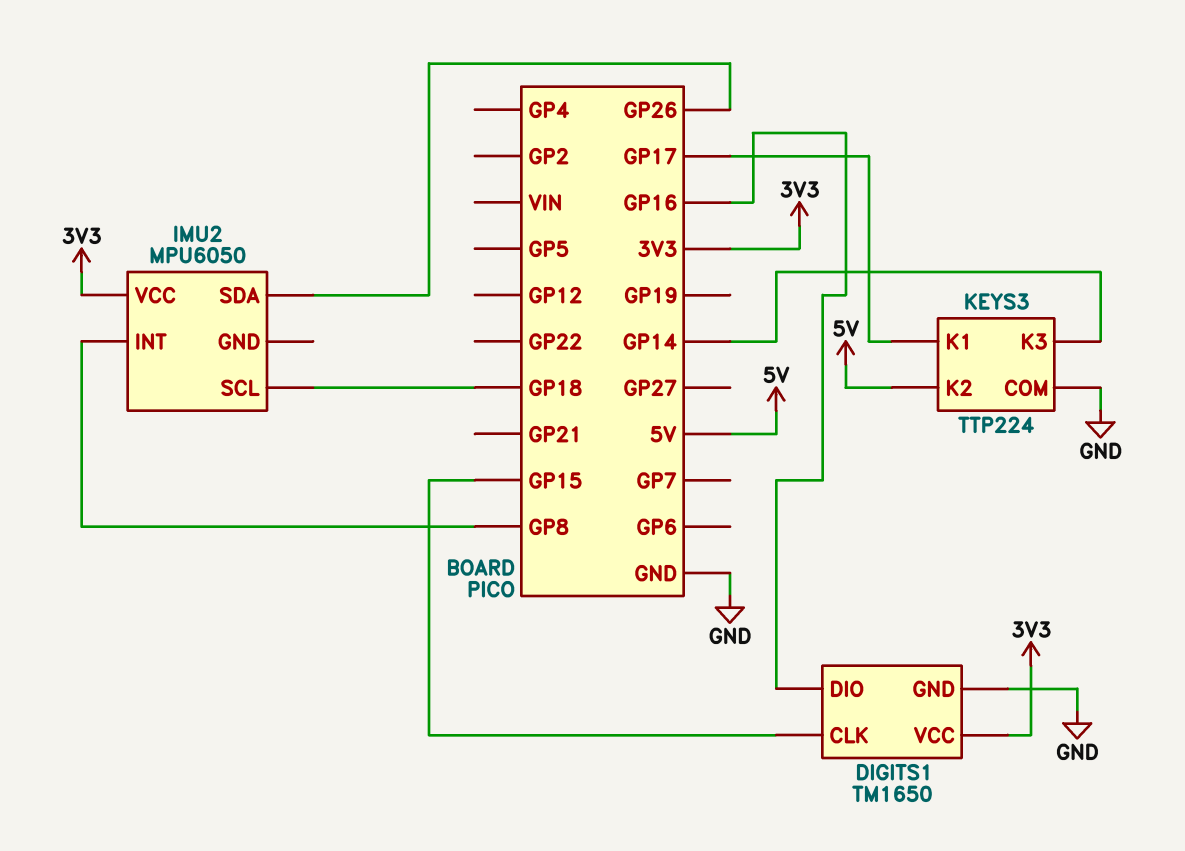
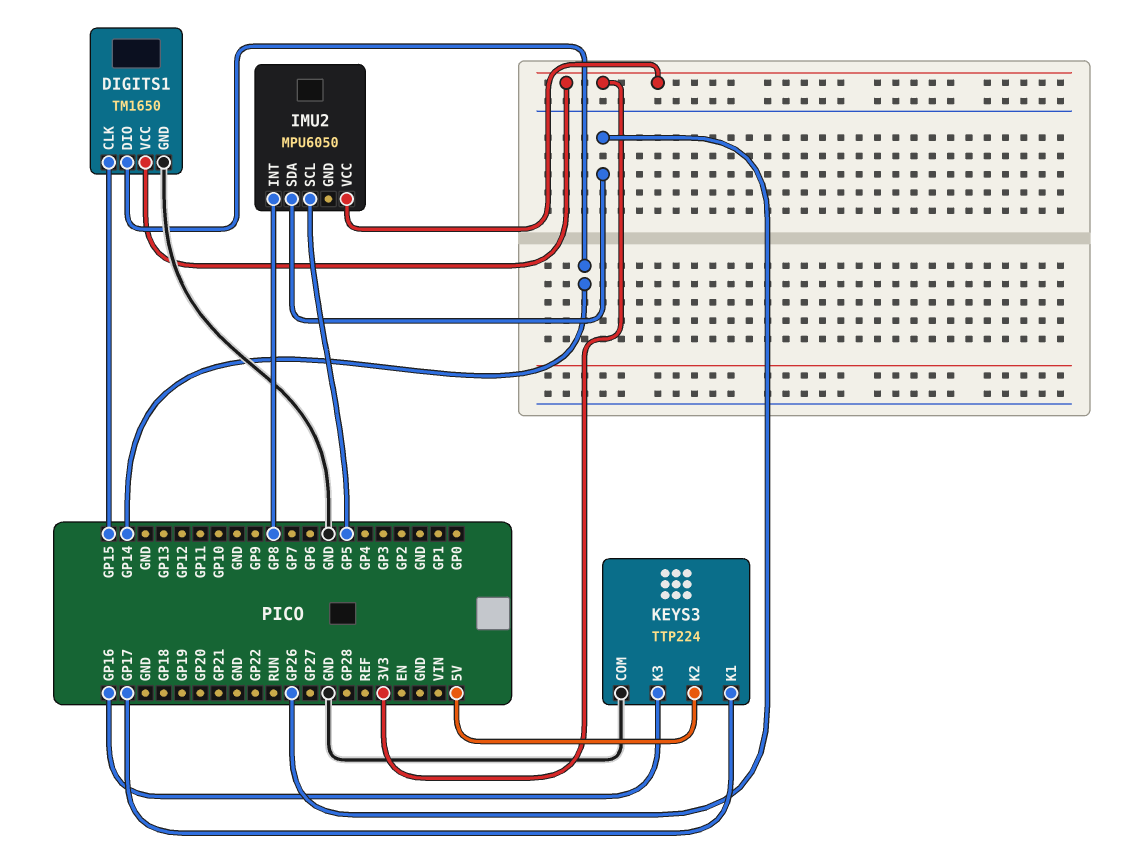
DIGITS1 pin DIO: GP16 -> GP14
IMU2 pin SCL: GP18 -> GP5
KEYS3 pin K3: GP14 -> GP16

